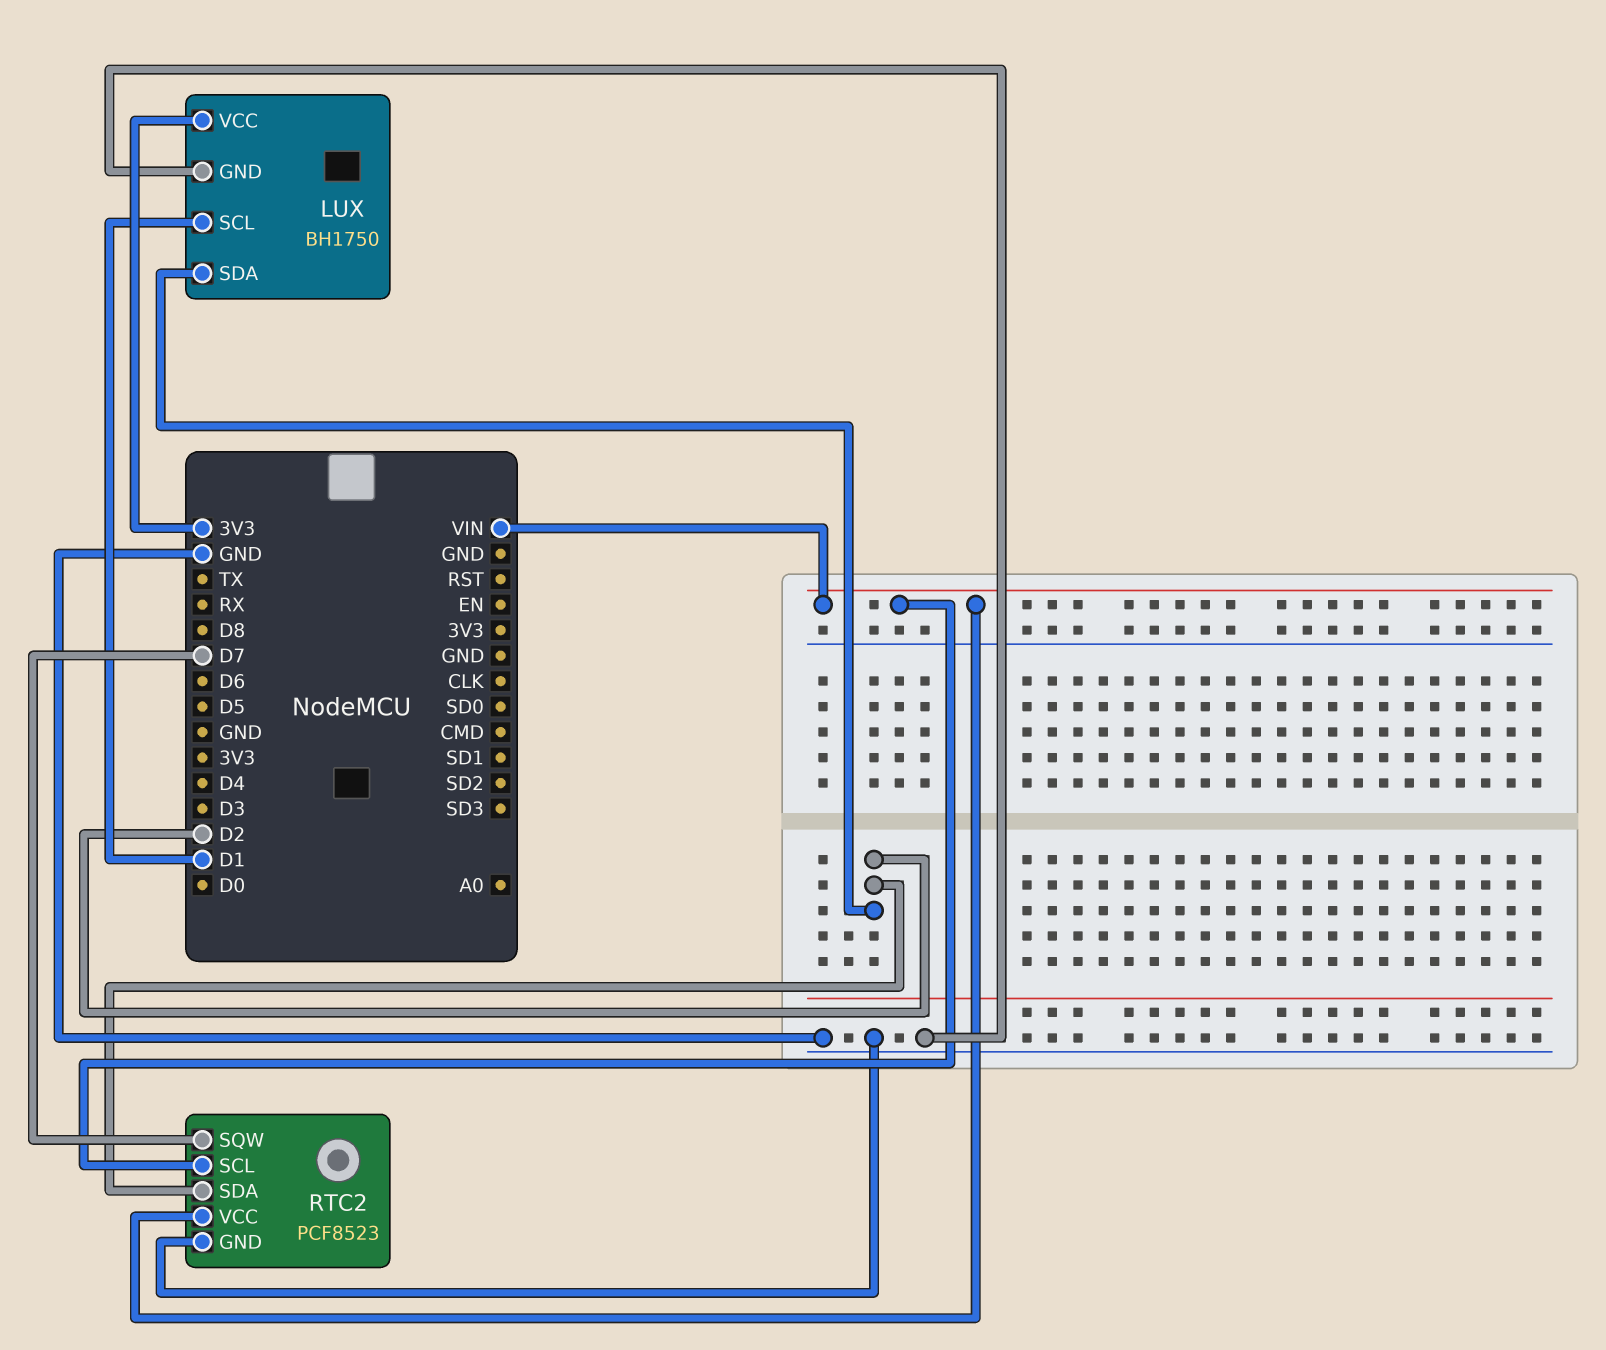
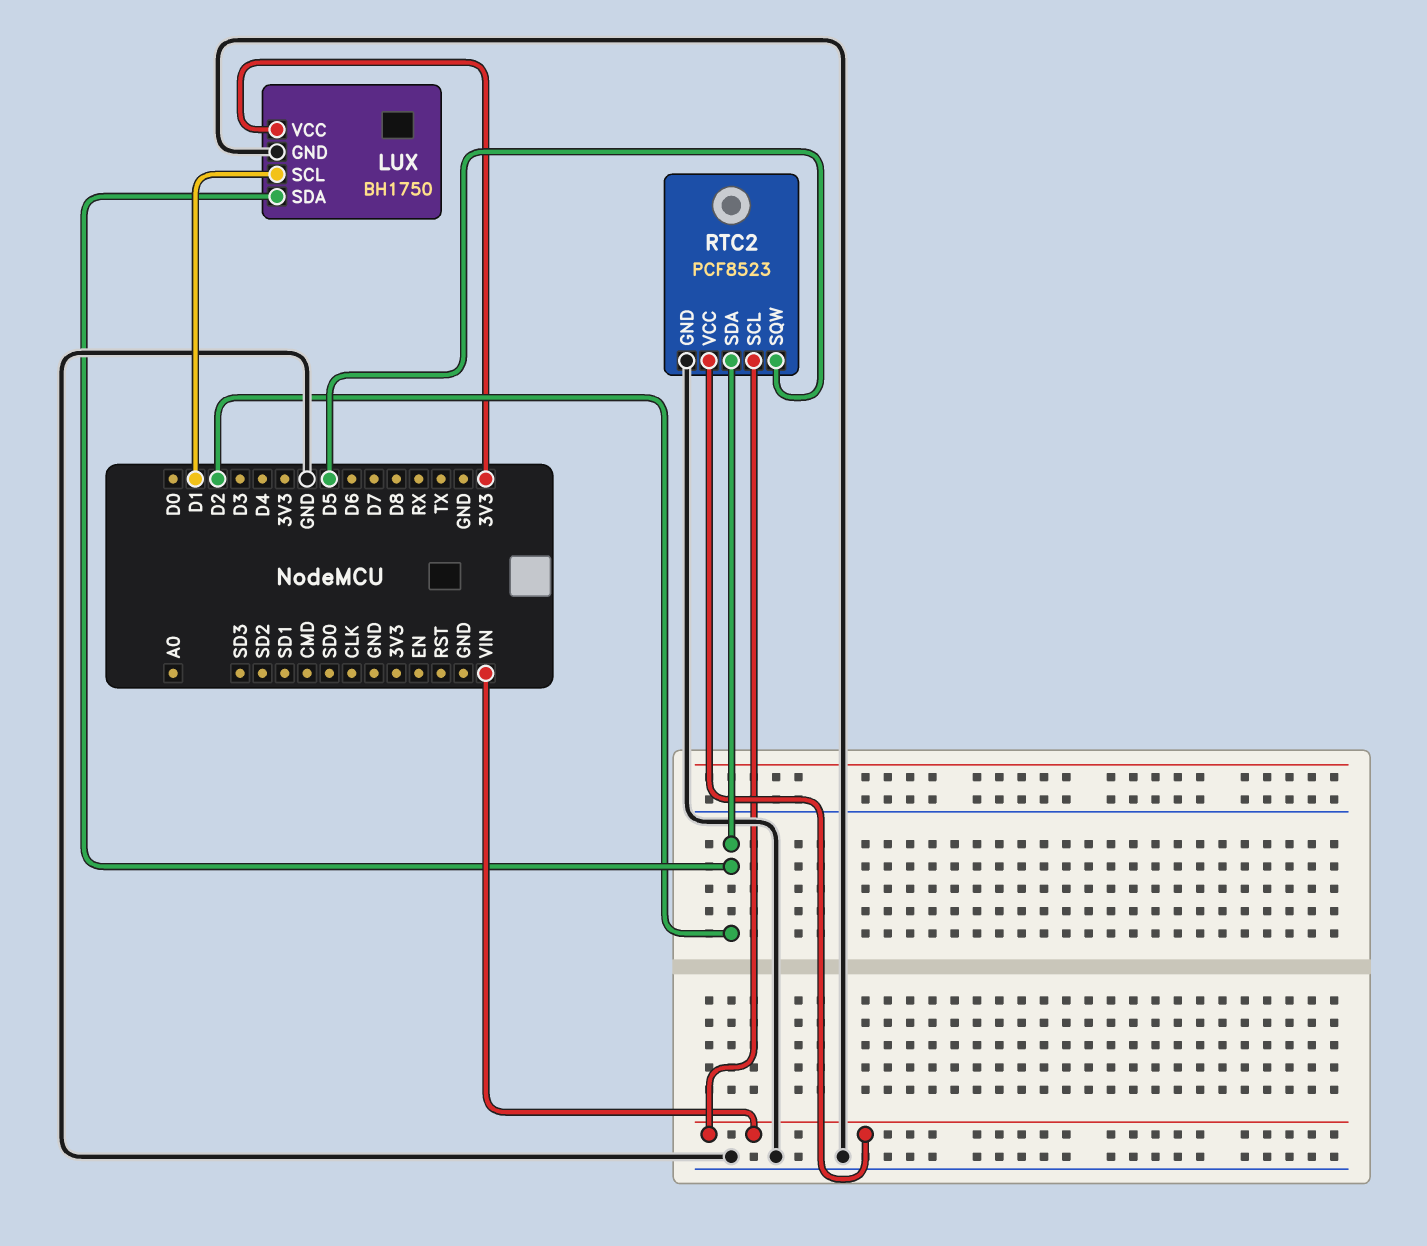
RTC2 pin SQW: D7 -> D5

